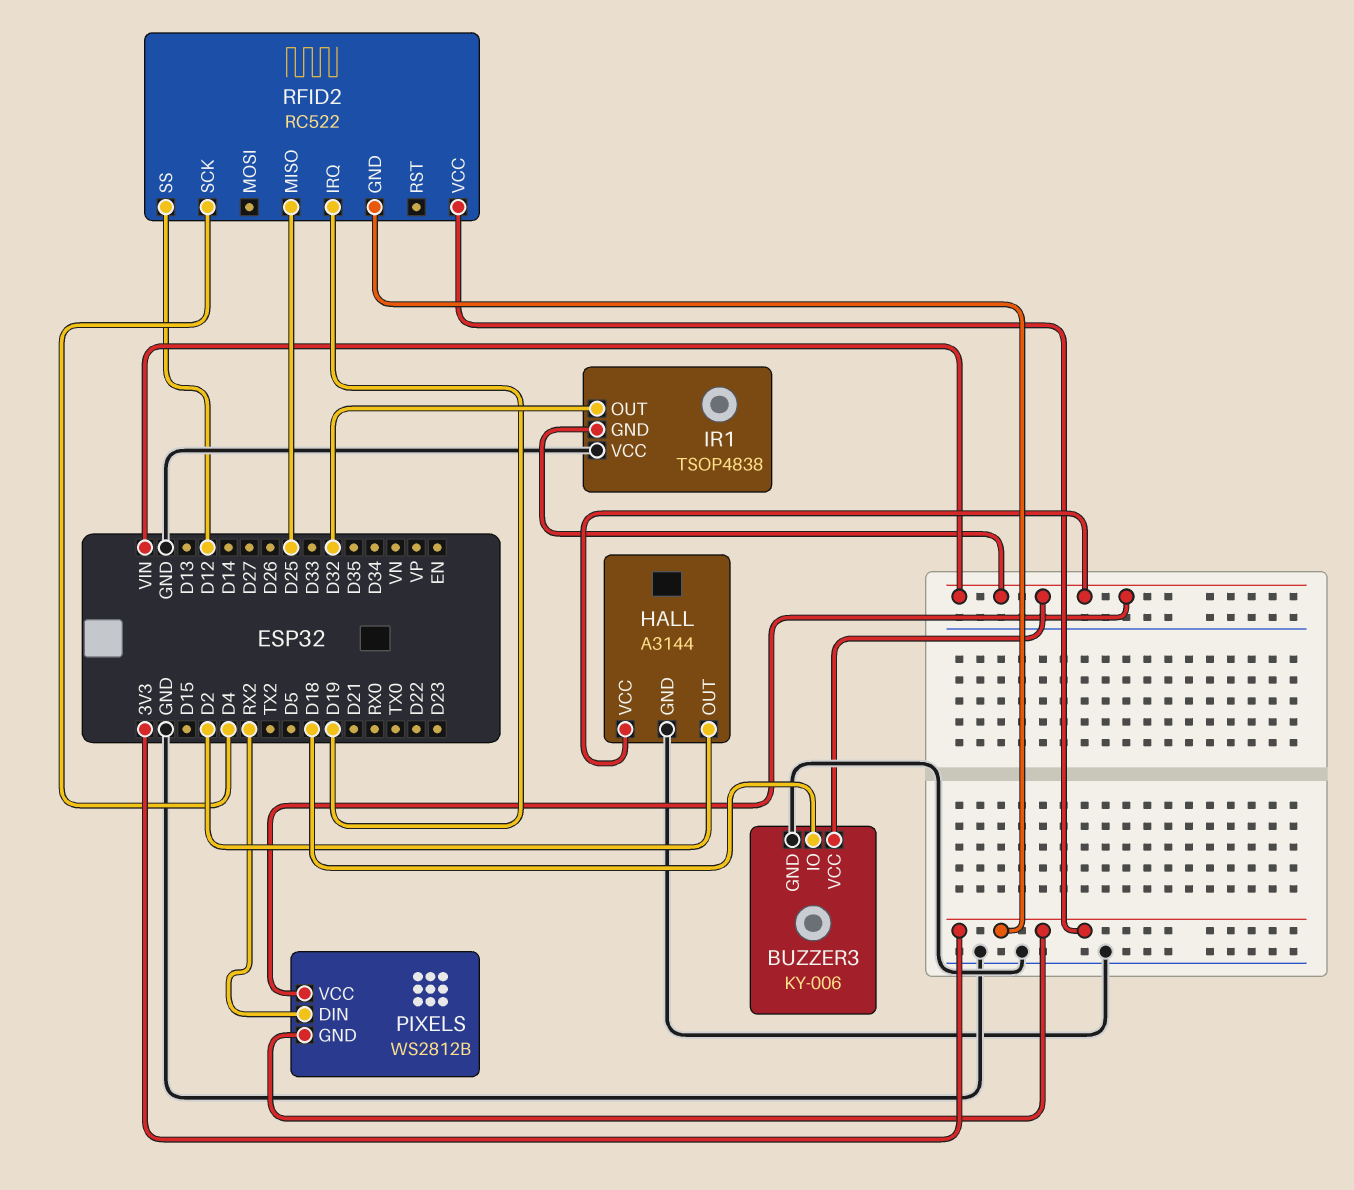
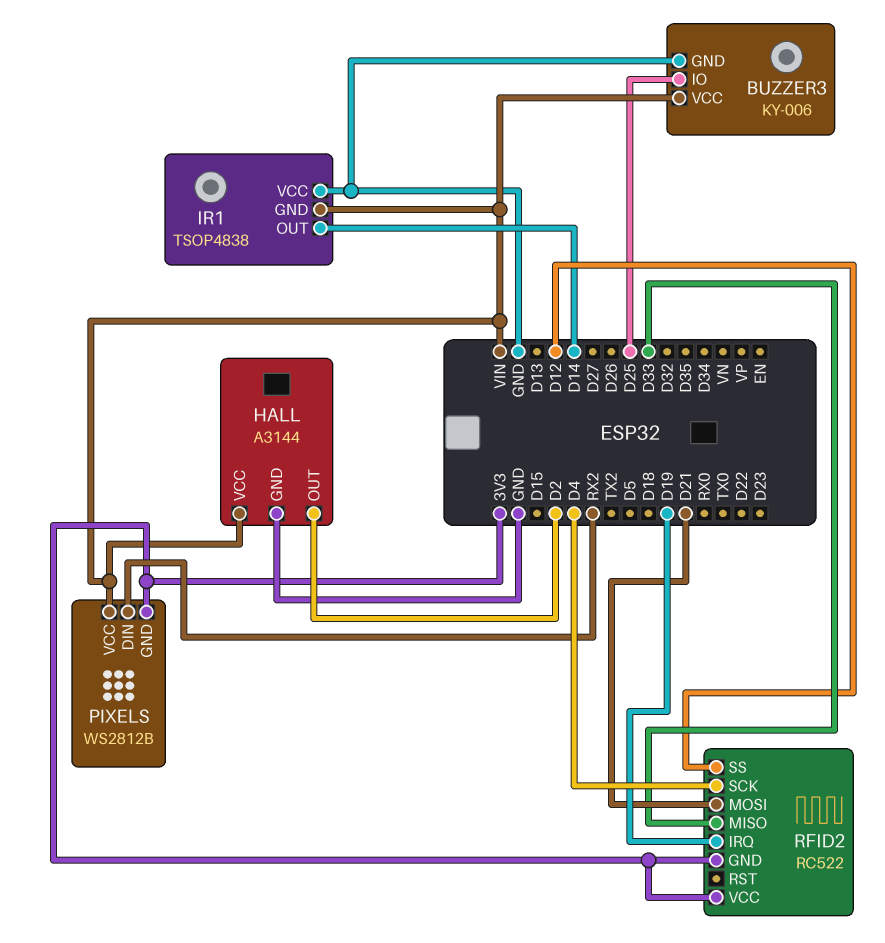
BUZZER3 pin IO: D18 -> D25
IR1 pin OUT: D32 -> D14
RFID2 pin MISO: D25 -> D33
RFID2 pin MOSI: none -> D21

